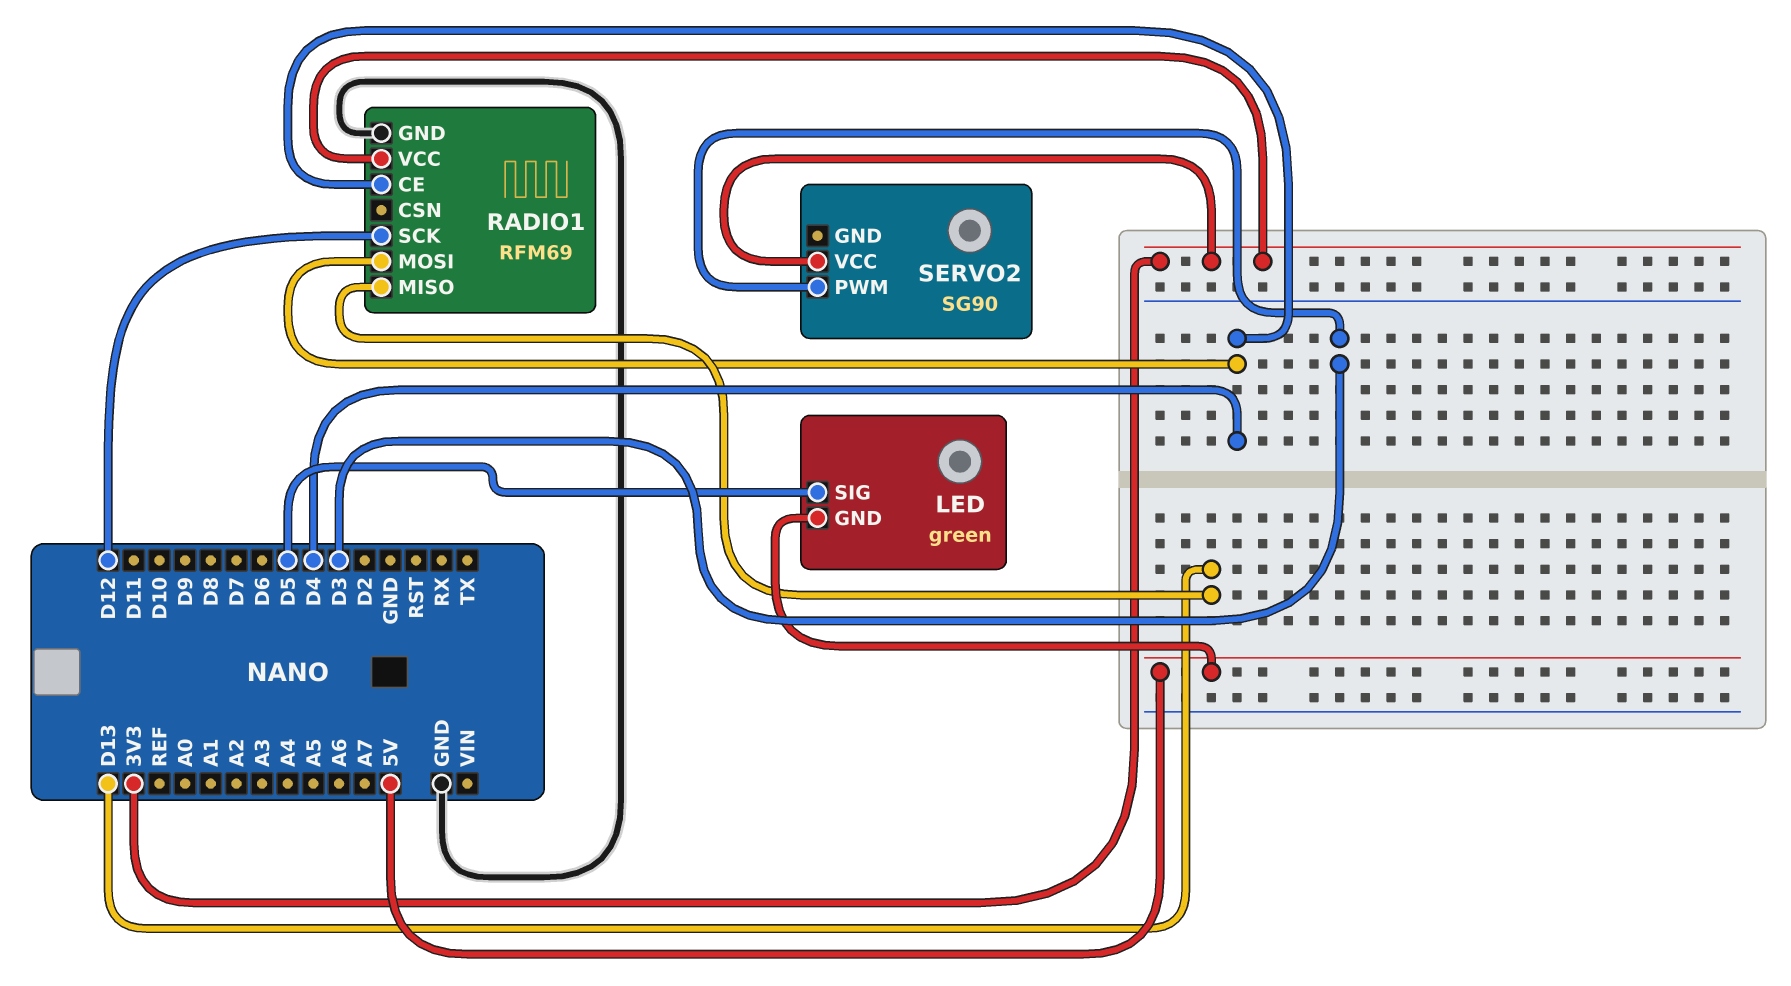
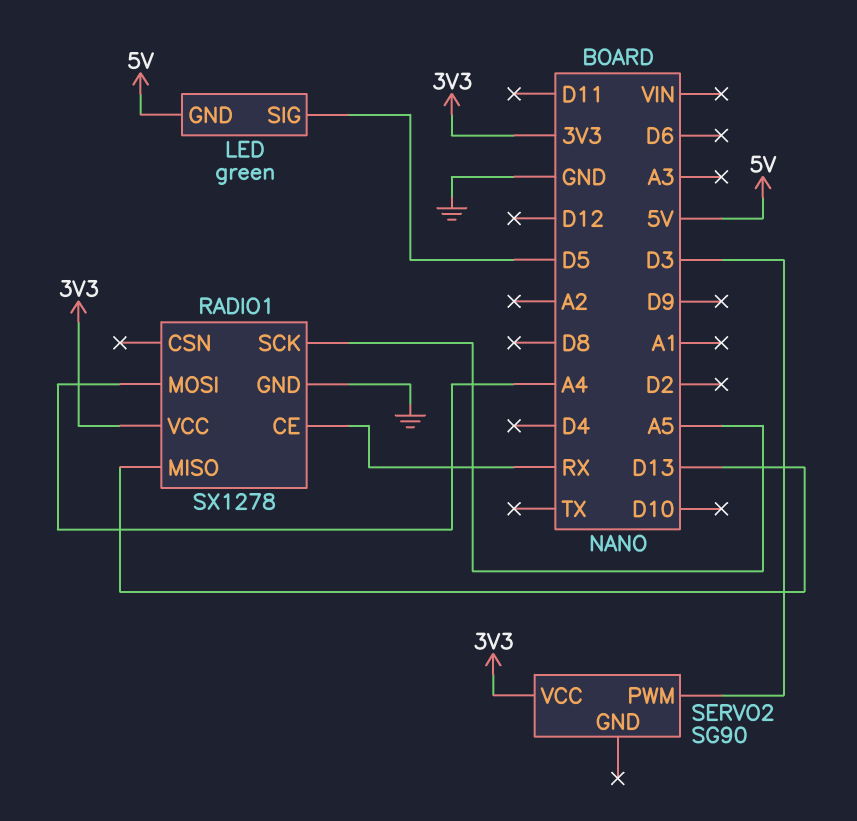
RADIO1: RFM69 -> SX1278
RADIO1 pin CE: D4 -> RX
RADIO1 pin MOSI: D4 -> A4
RADIO1 pin SCK: D12 -> A5

